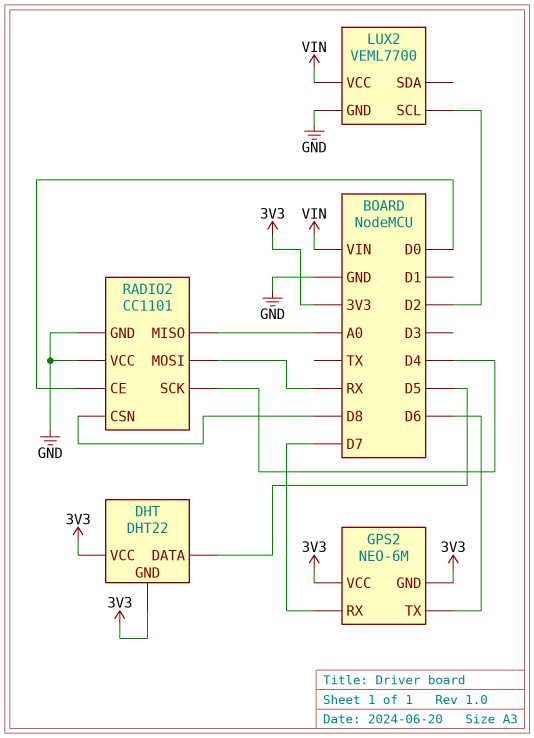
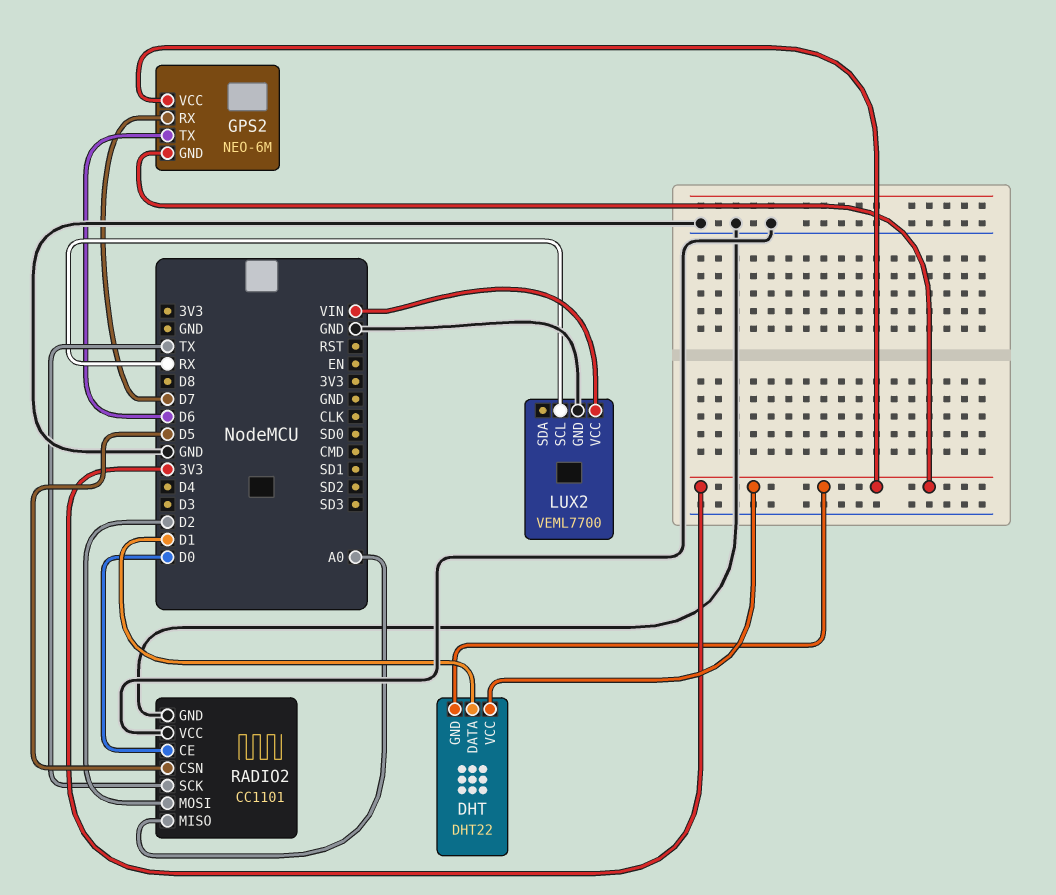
DHT pin DATA: D5 -> D1
LUX2 pin SCL: D2 -> RX
RADIO2 pin CSN: D8 -> D5
RADIO2 pin MOSI: RX -> D2
RADIO2 pin SCK: D4 -> TX

